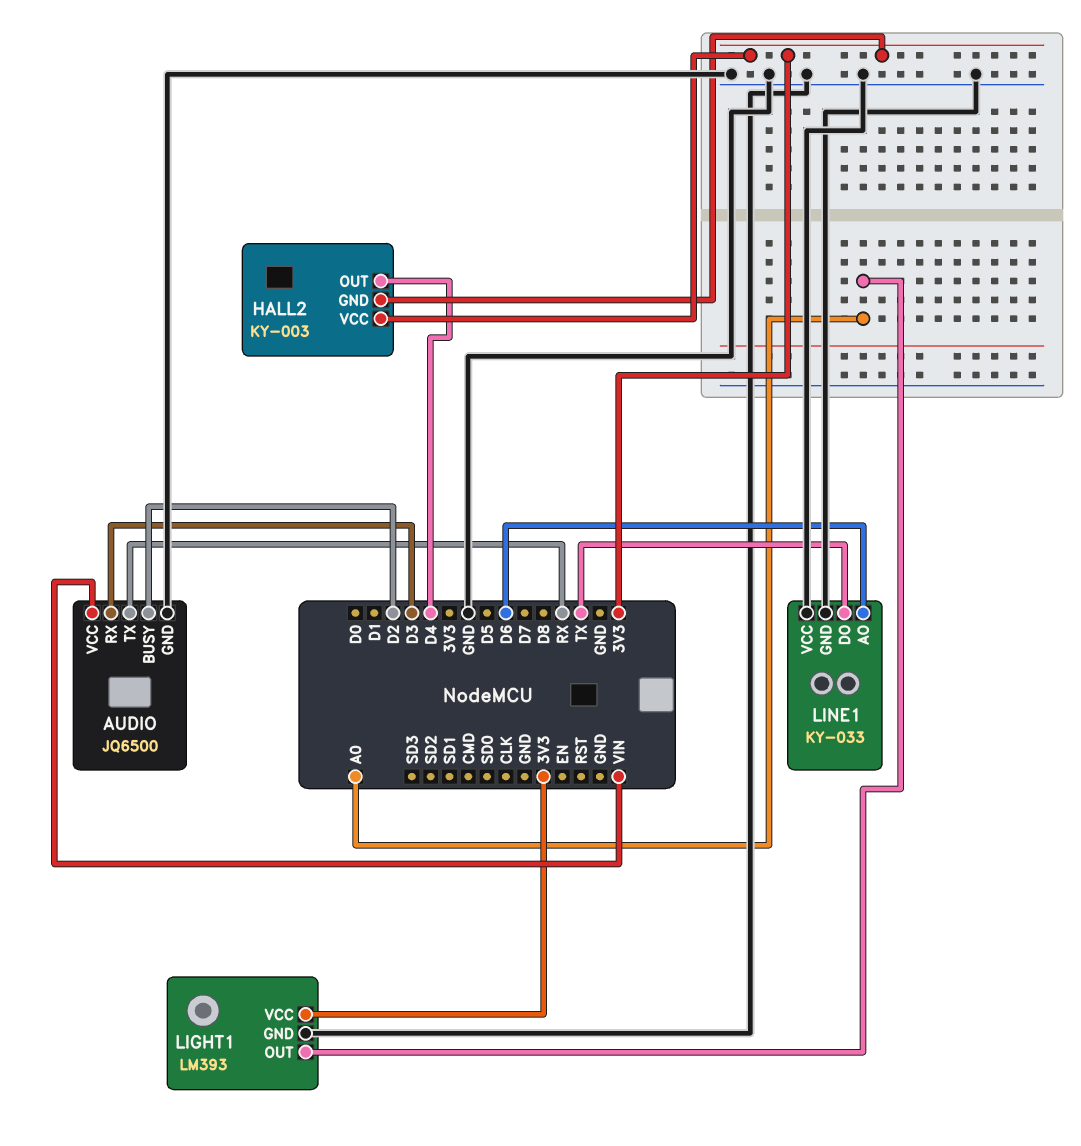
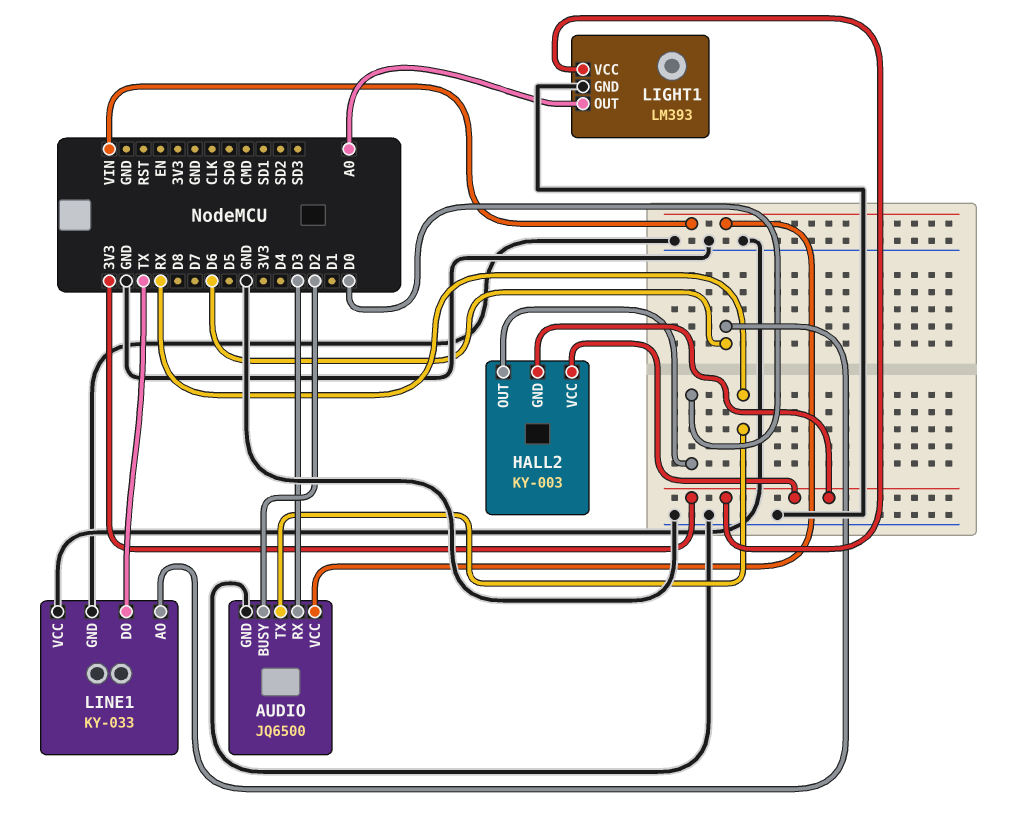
HALL2 pin OUT: D4 -> D0

